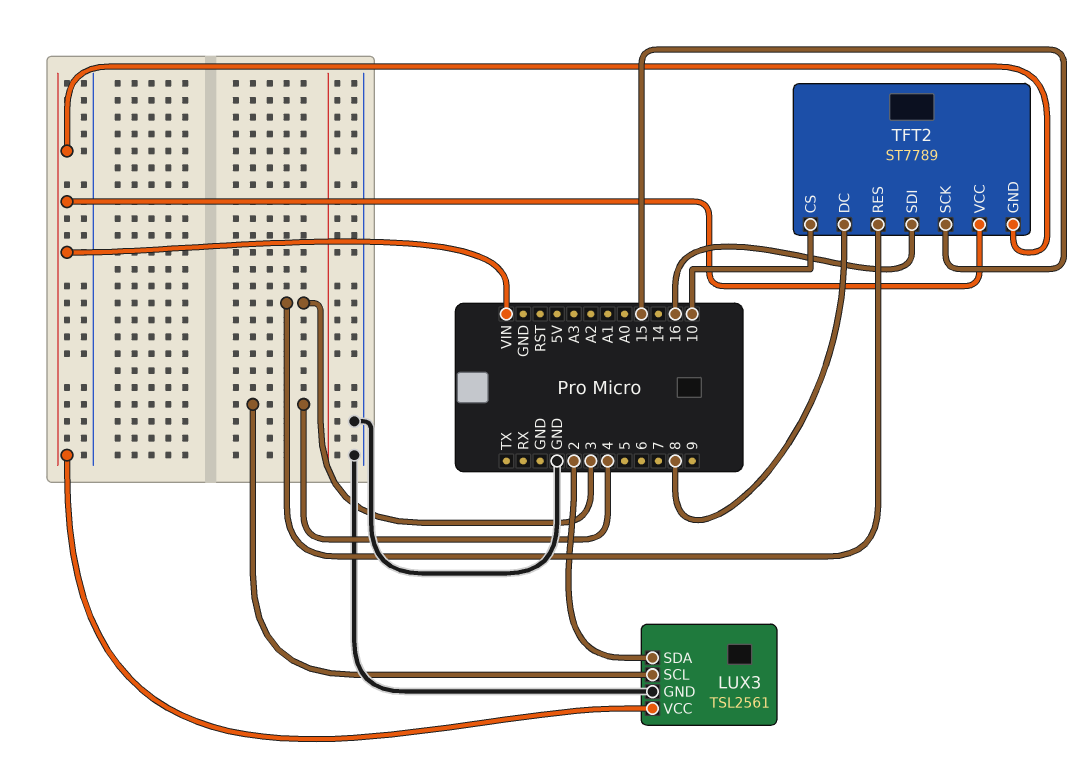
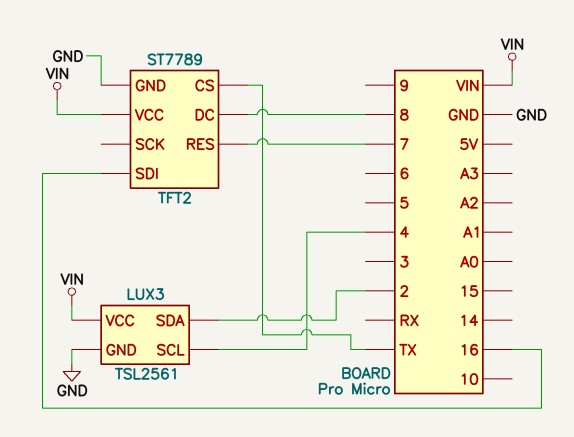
TFT2 pin CS: 10 -> TX
TFT2 pin GND: VIN -> GND
TFT2 pin RES: 3 -> 7
TFT2 pin SCK: 15 -> none

